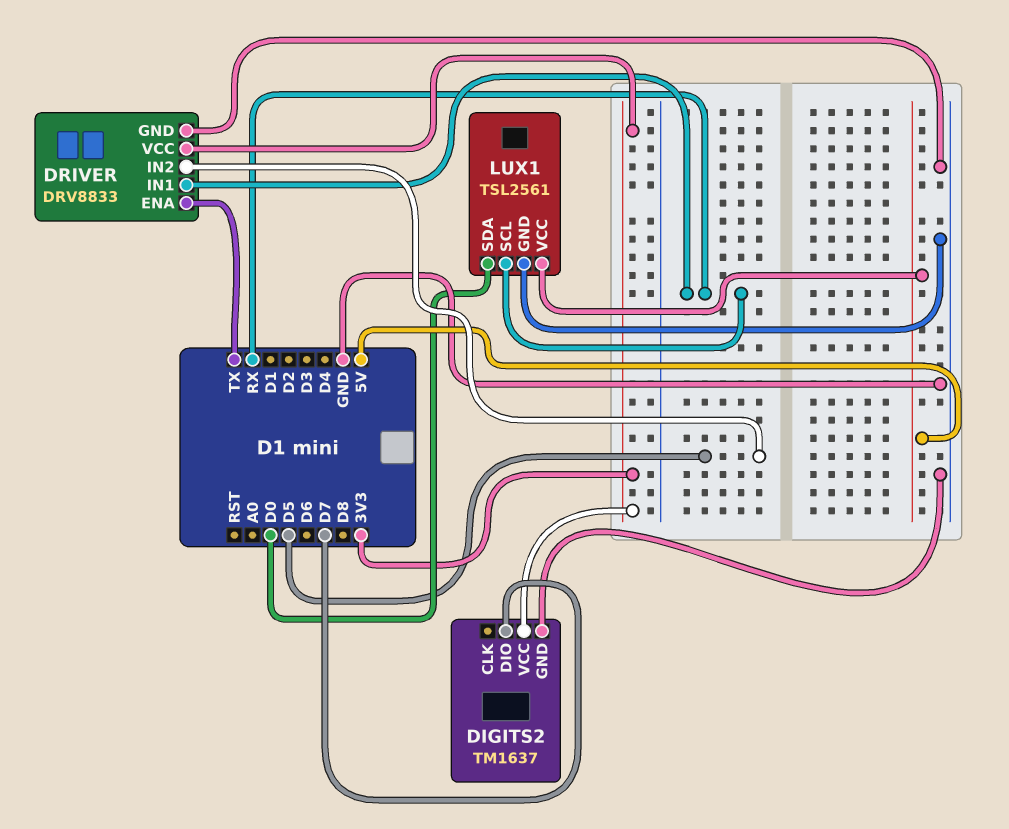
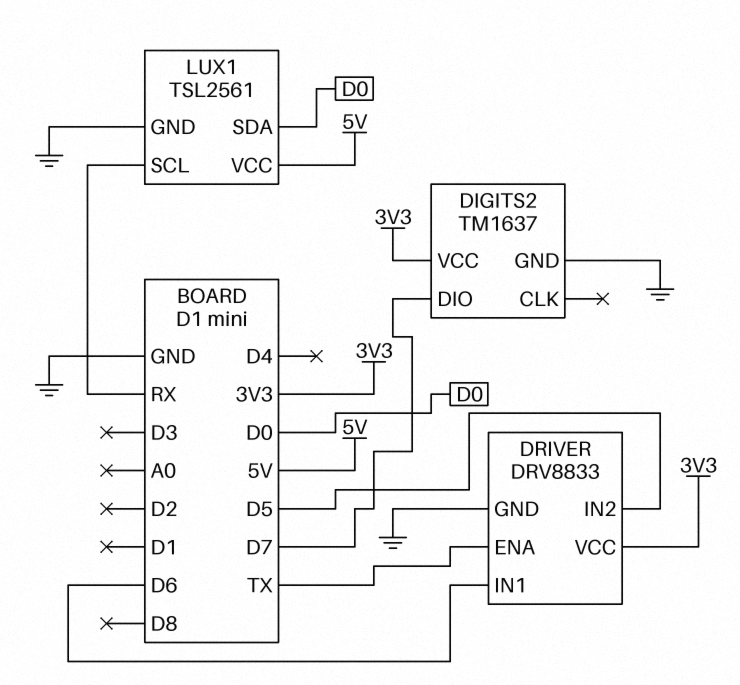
DRIVER pin IN1: RX -> D6

